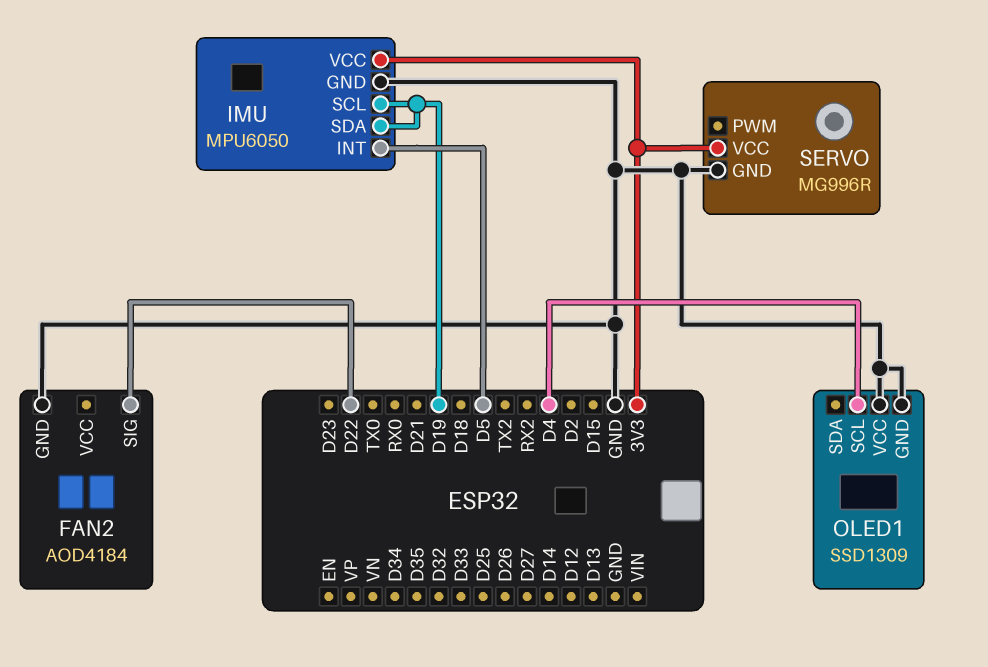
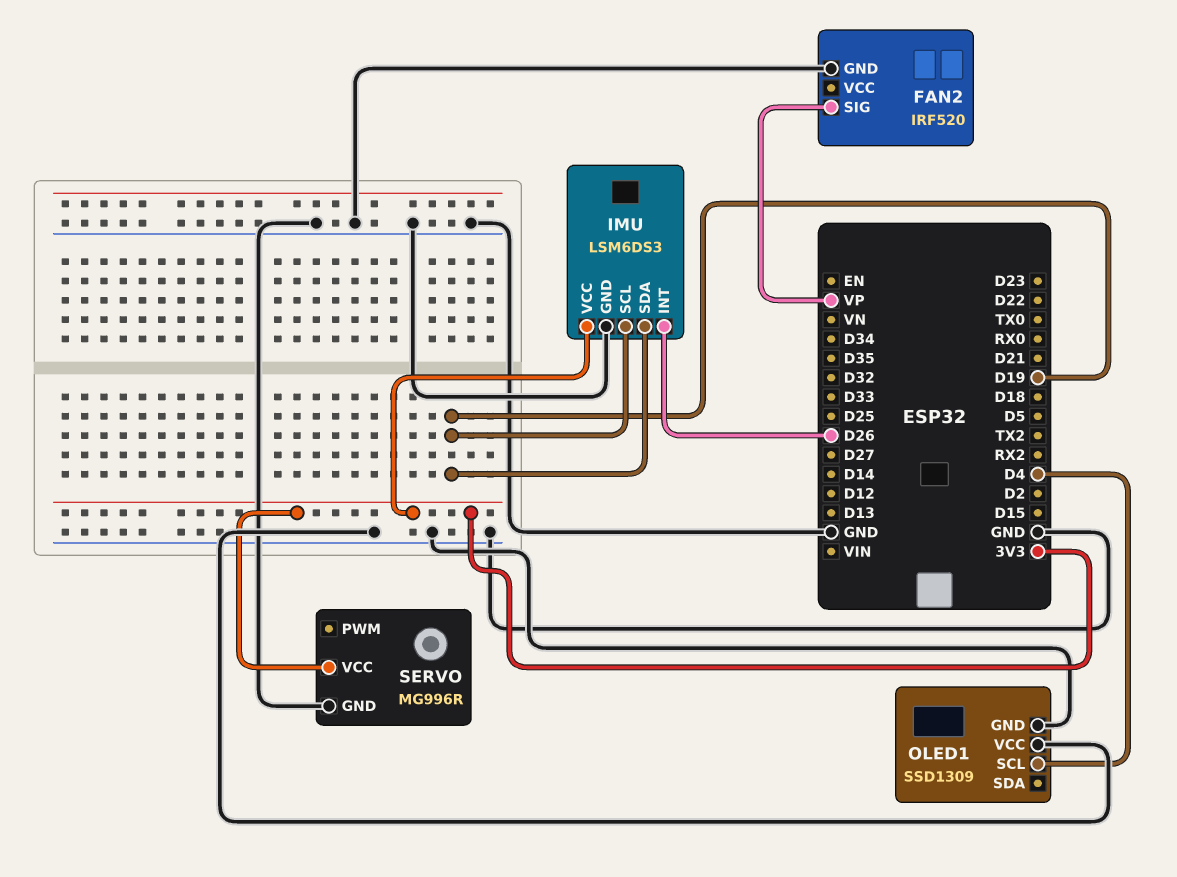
FAN2: AOD4184 -> IRF520
FAN2 pin SIG: D22 -> VP
IMU: MPU6050 -> LSM6DS3
IMU pin INT: D5 -> D26

